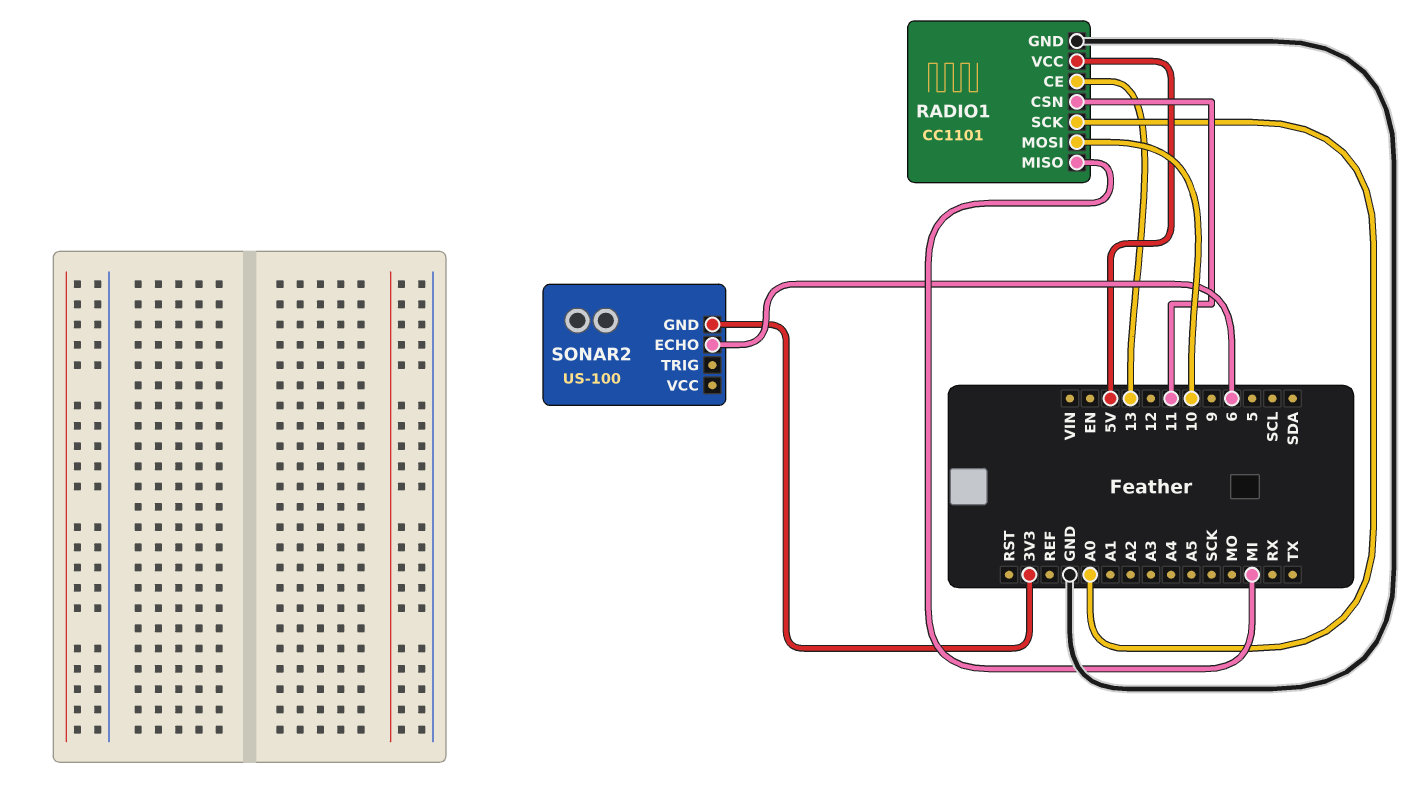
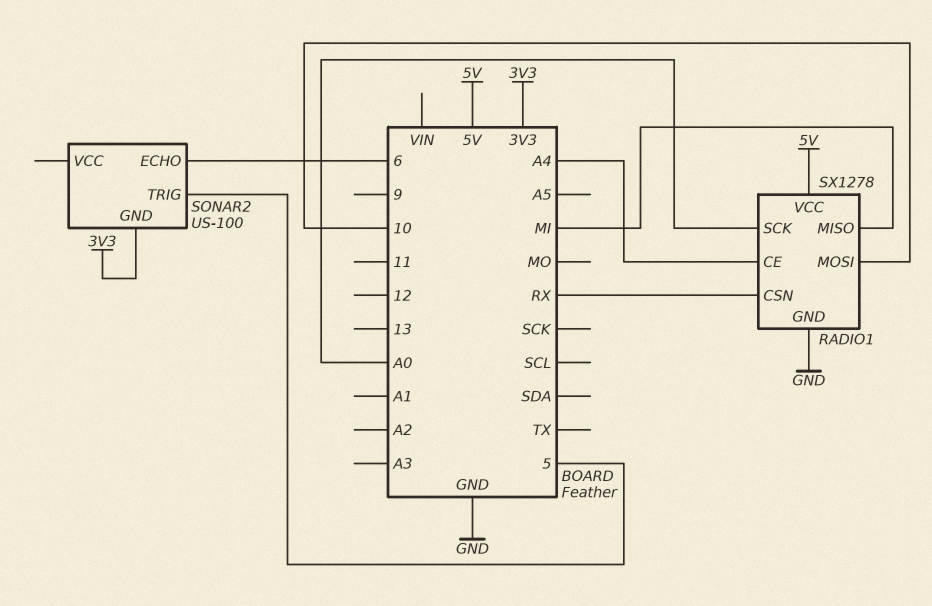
RADIO1: CC1101 -> SX1278
RADIO1 pin CE: 13 -> A4
RADIO1 pin CSN: 11 -> RX
SONAR2 pin TRIG: none -> 5

